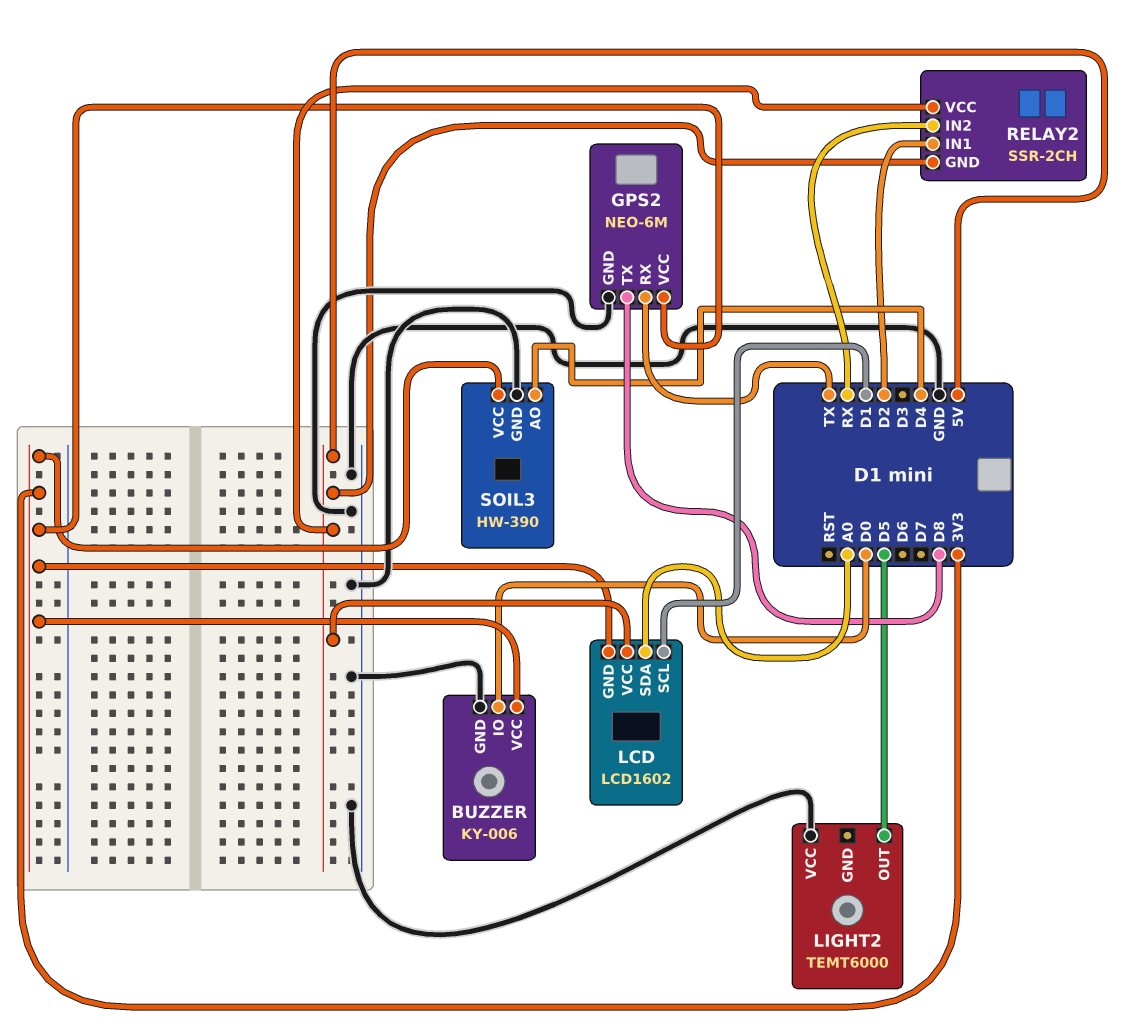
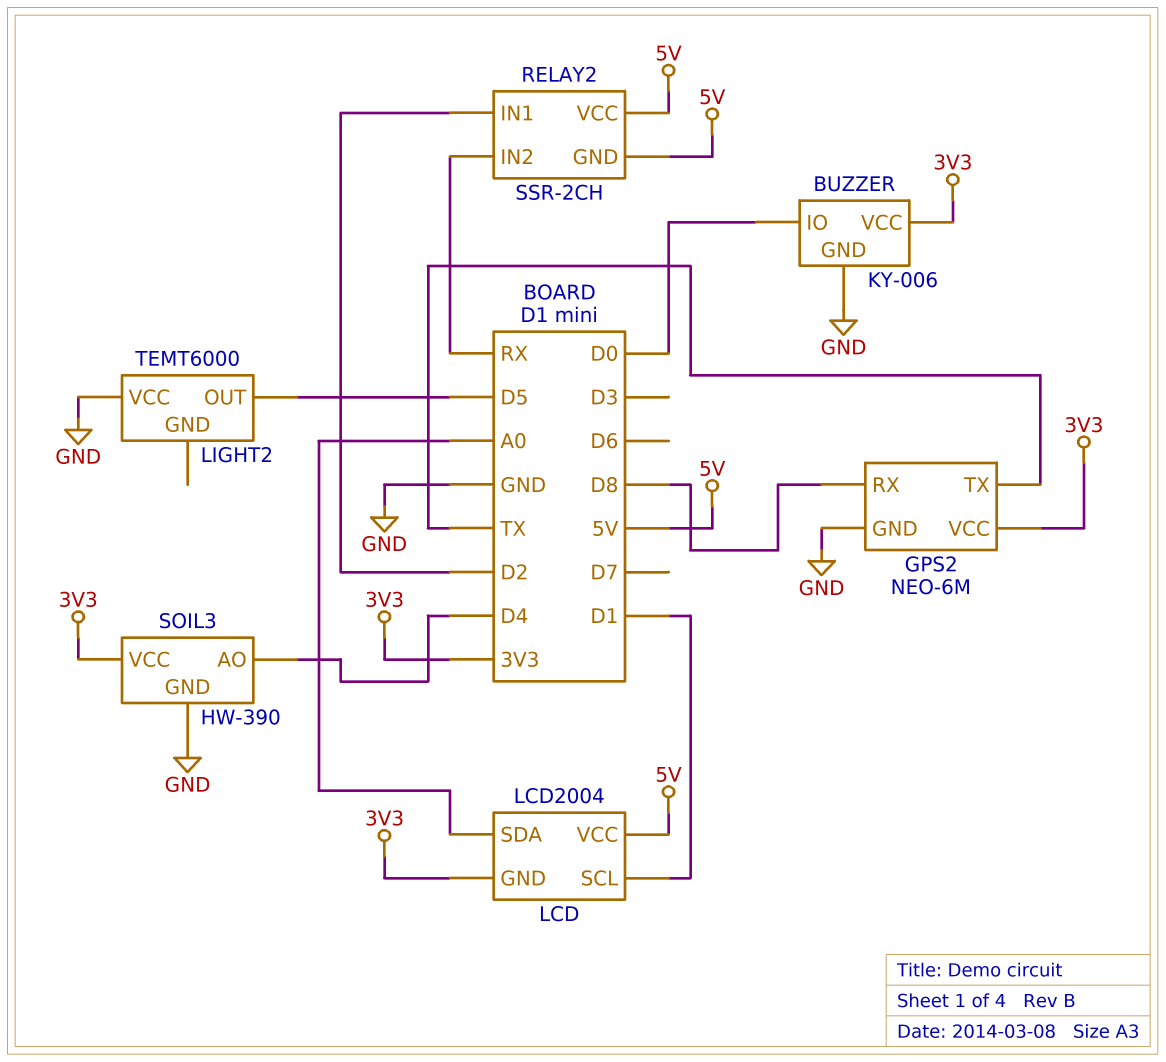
GPS2 pin RX: TX -> D8
GPS2 pin TX: D8 -> TX
LCD: LCD1602 -> LCD2004

